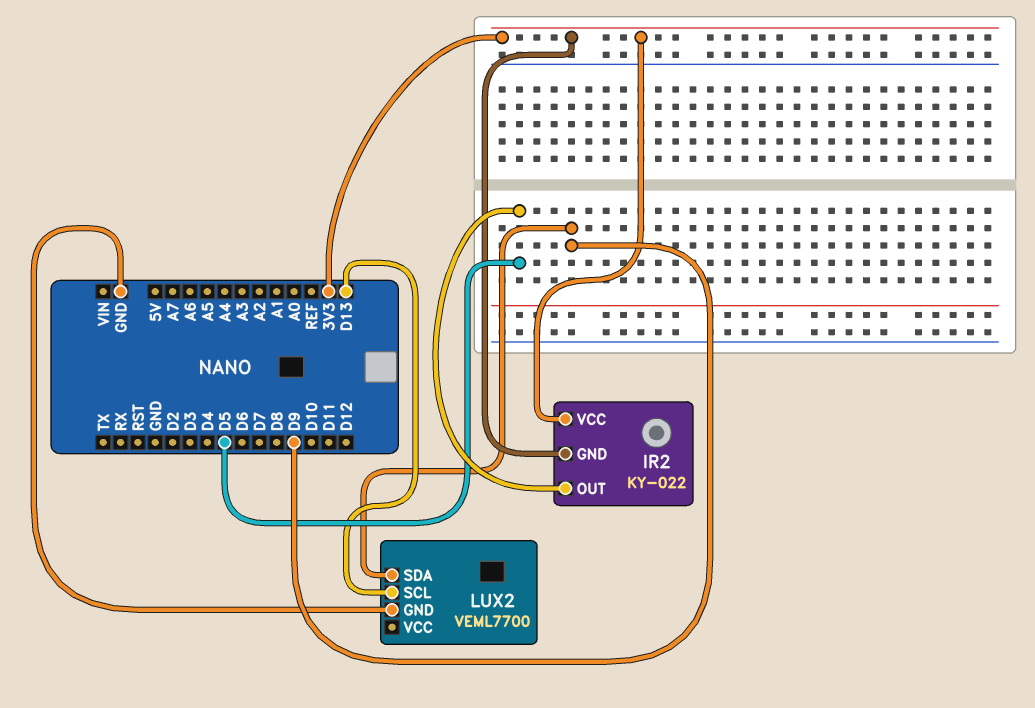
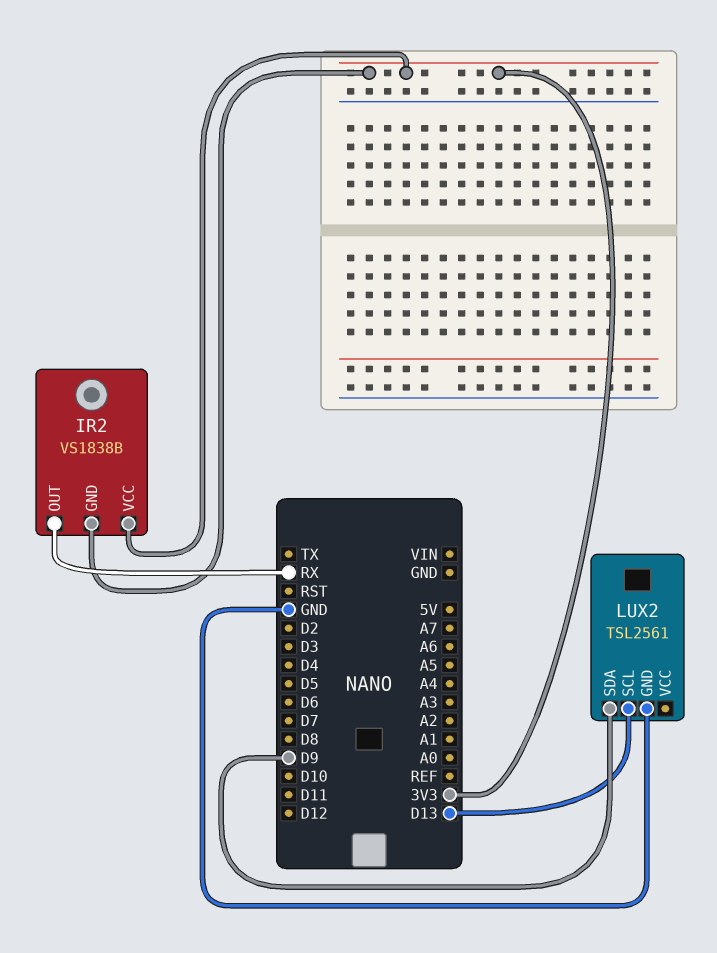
IR2: KY-022 -> VS1838B
IR2 pin OUT: D5 -> RX
LUX2: VEML7700 -> TSL2561

